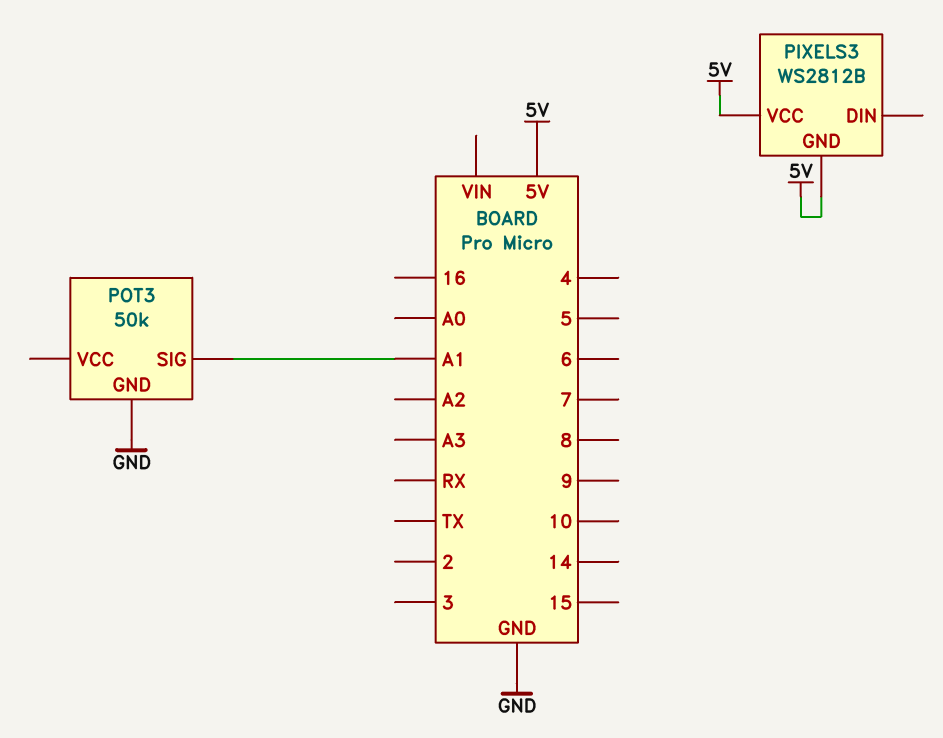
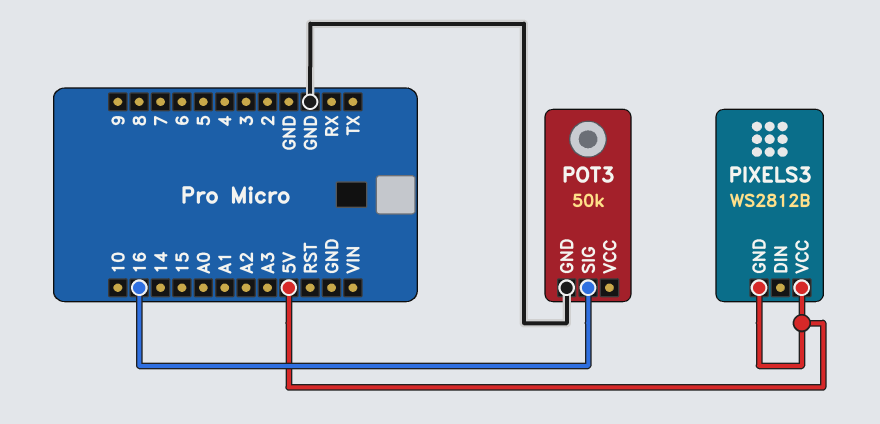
POT3 pin SIG: A1 -> 16

